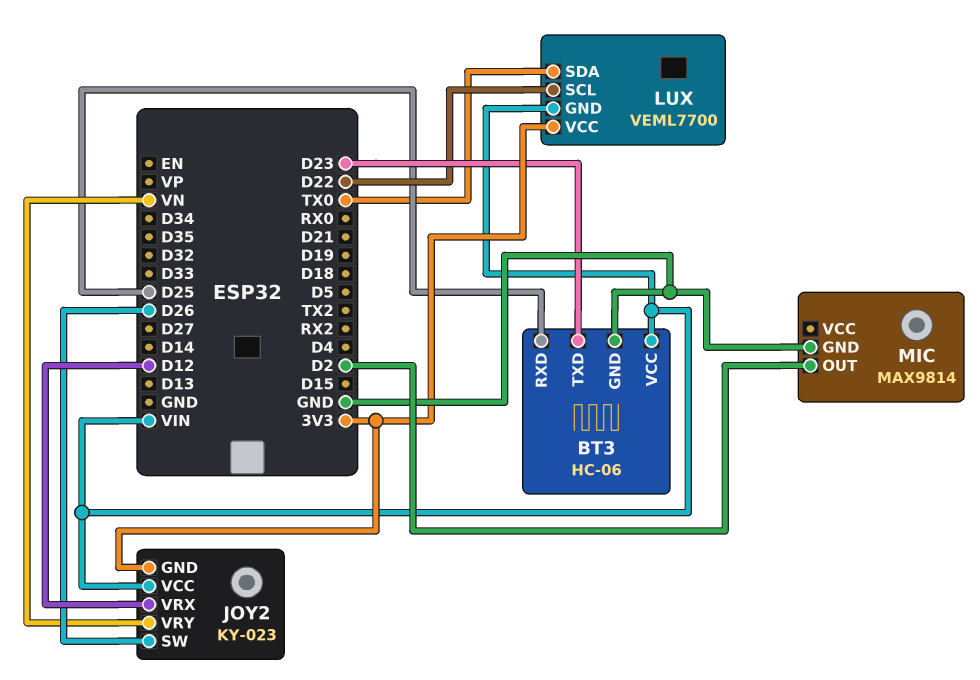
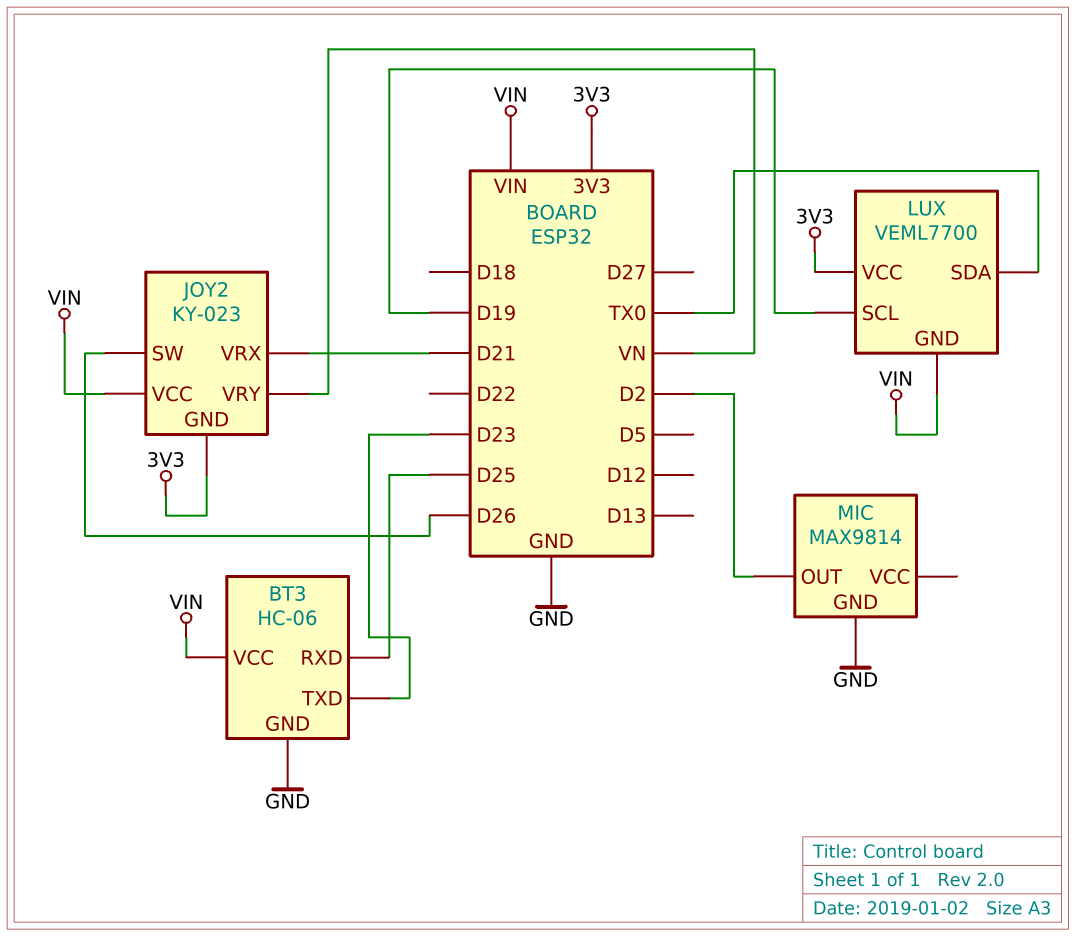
JOY2 pin VRX: D12 -> D21
LUX pin SCL: D22 -> D19

